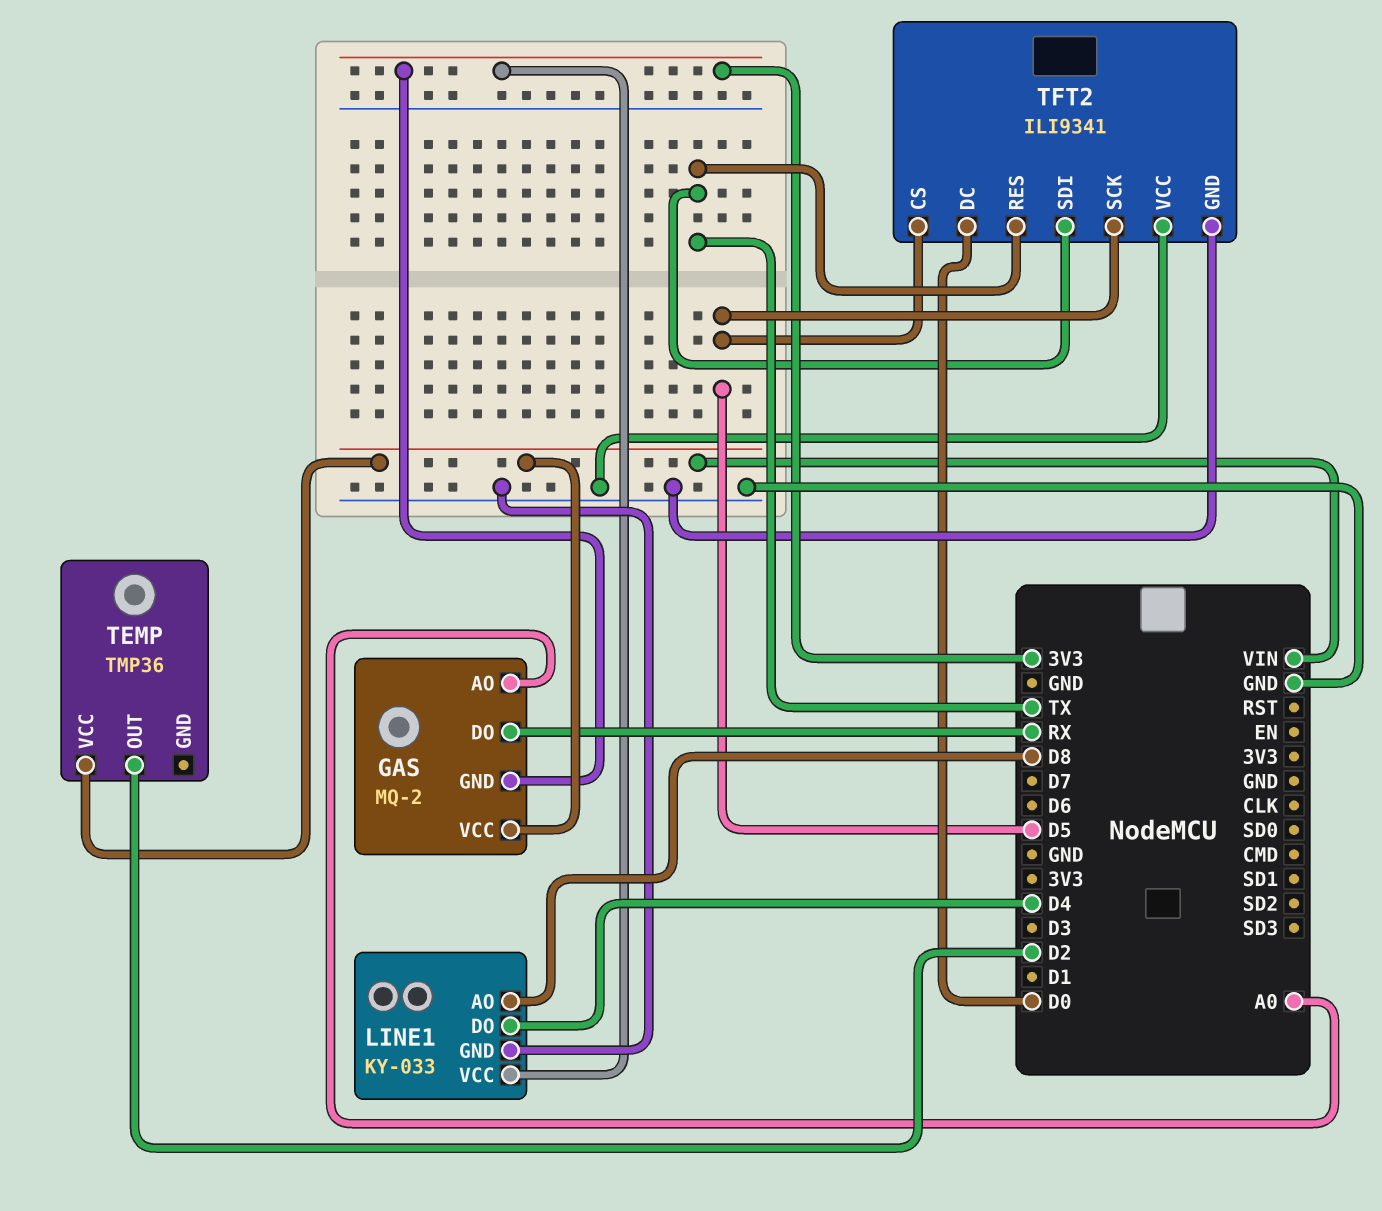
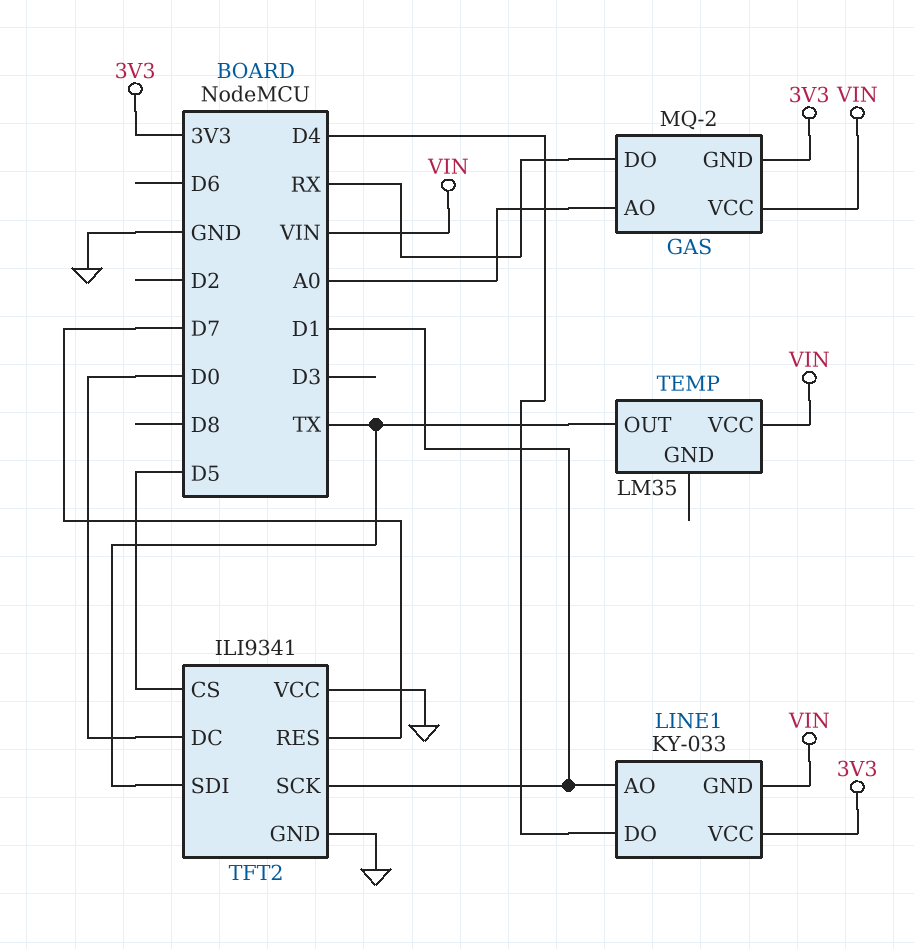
LINE1 pin AO: D8 -> D1
LINE1 pin GND: GND -> VIN
TEMP: TMP36 -> LM35
TEMP pin OUT: D2 -> TX
TFT2 pin RES: TX -> D7
TFT2 pin SCK: D5 -> D1

